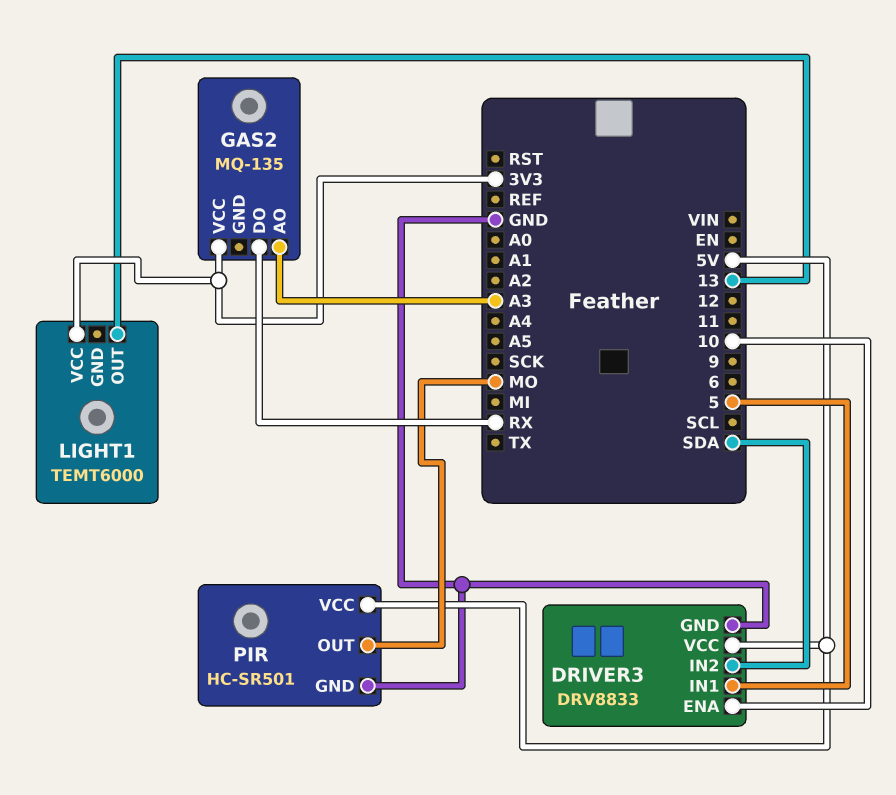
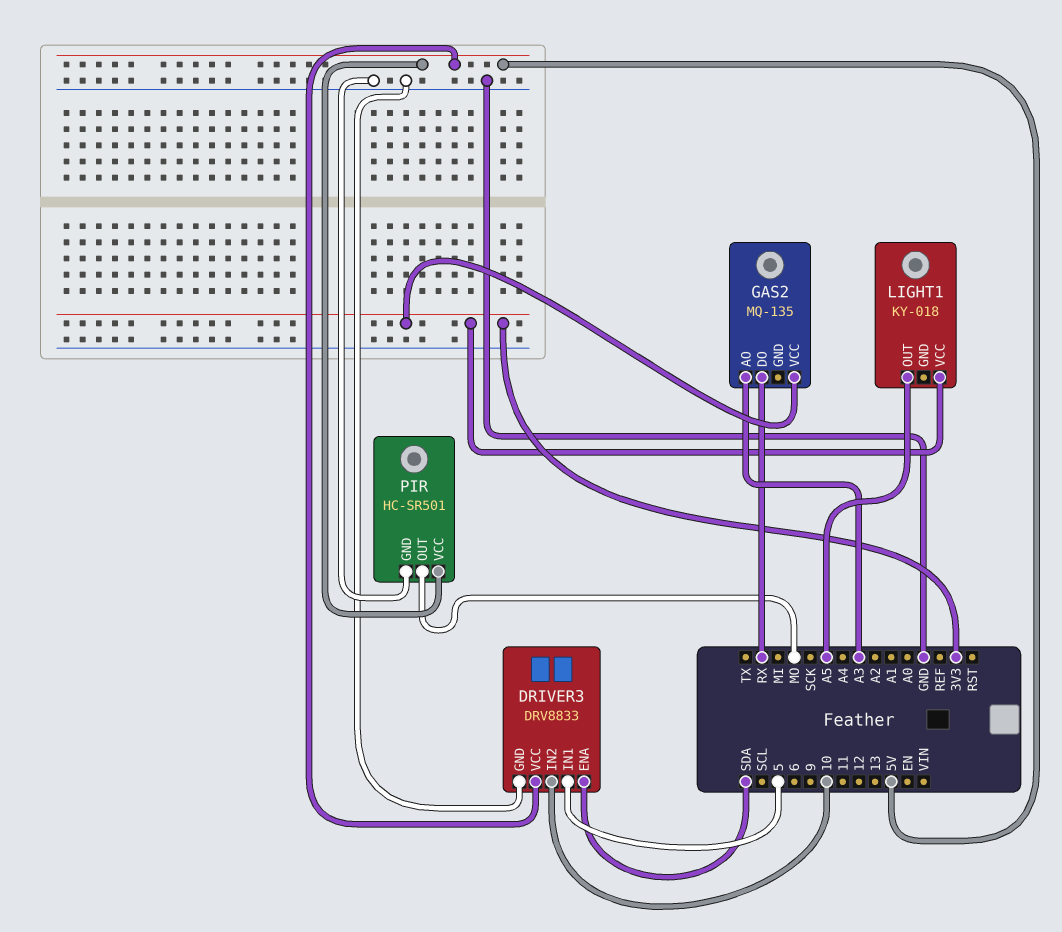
DRIVER3 pin ENA: 10 -> SDA
DRIVER3 pin IN2: SDA -> 10
LIGHT1: TEMT6000 -> KY-018
LIGHT1 pin OUT: 13 -> A5

